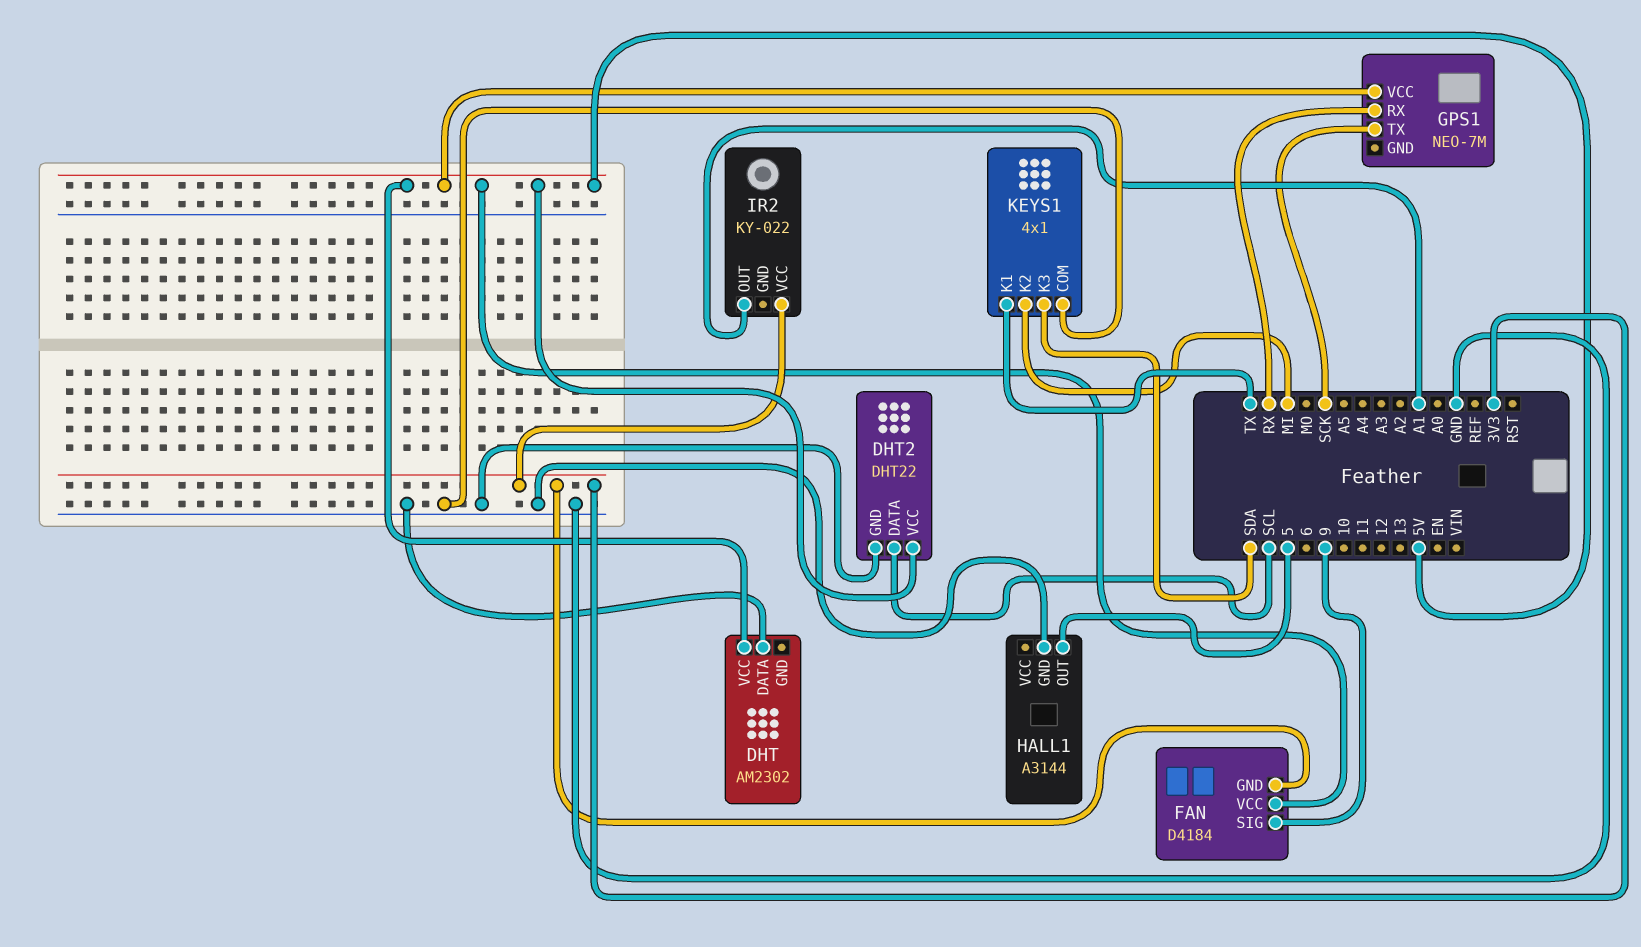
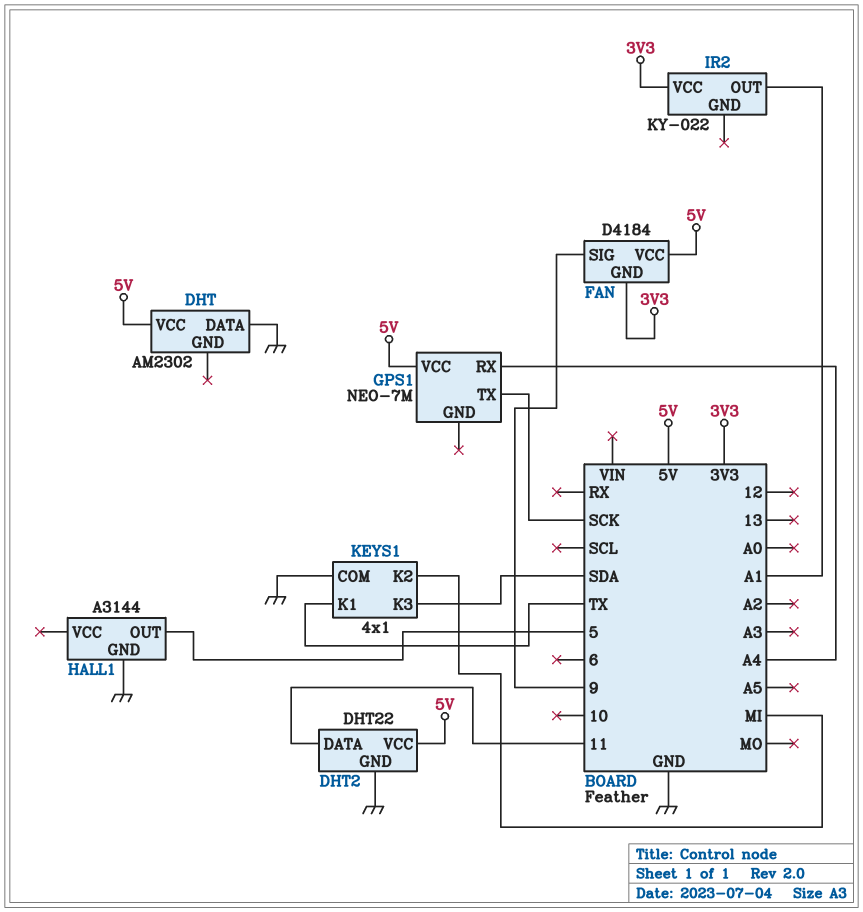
DHT2 pin DATA: SCL -> 11
GPS1 pin RX: RX -> A4

